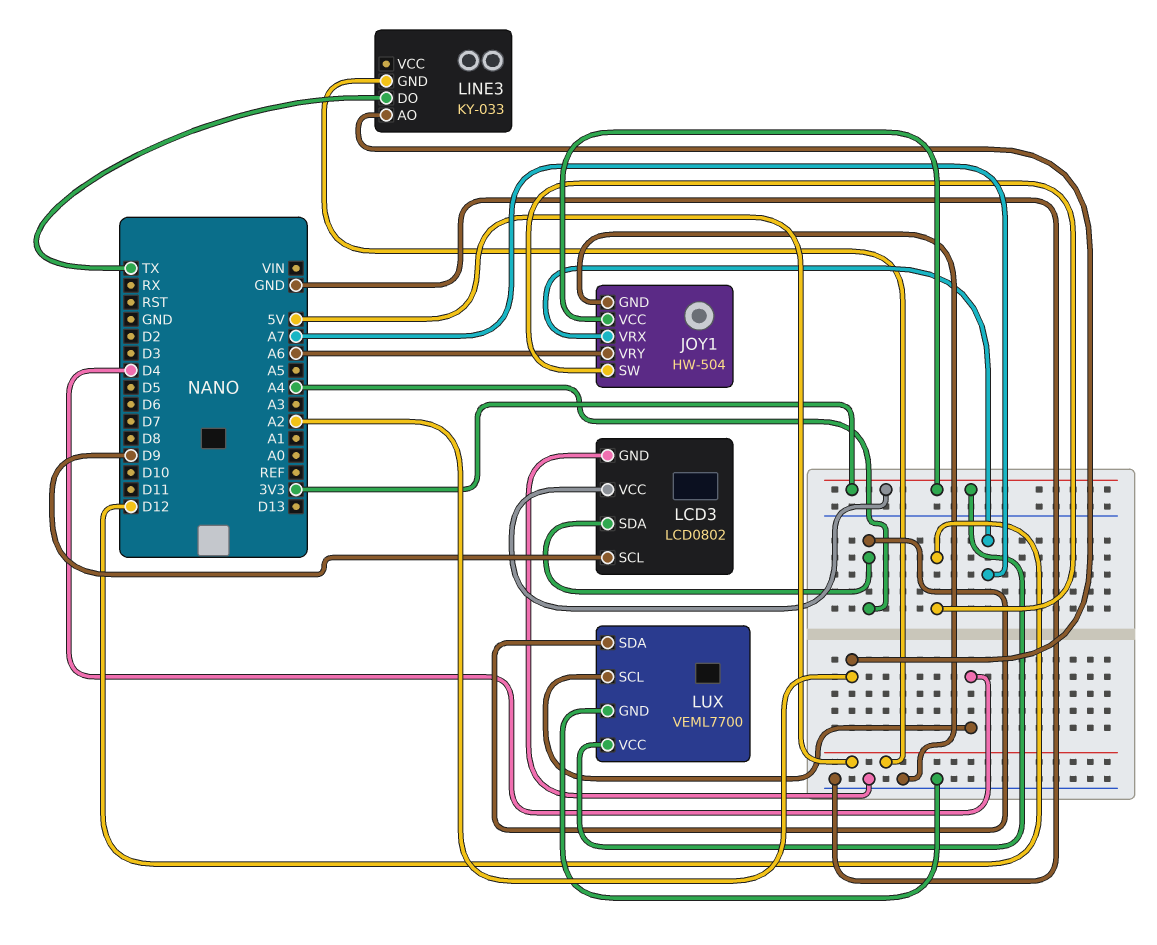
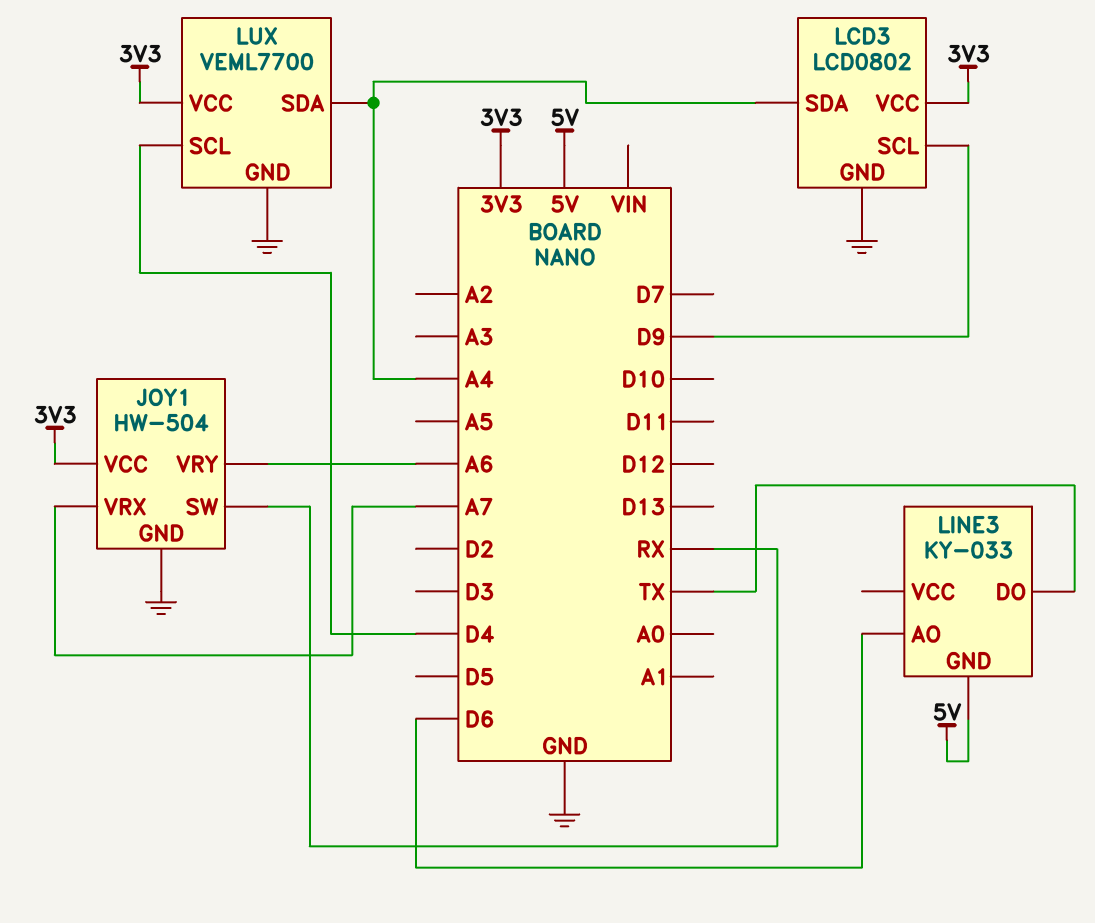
JOY1 pin SW: D12 -> RX
LINE3 pin AO: A2 -> D6

